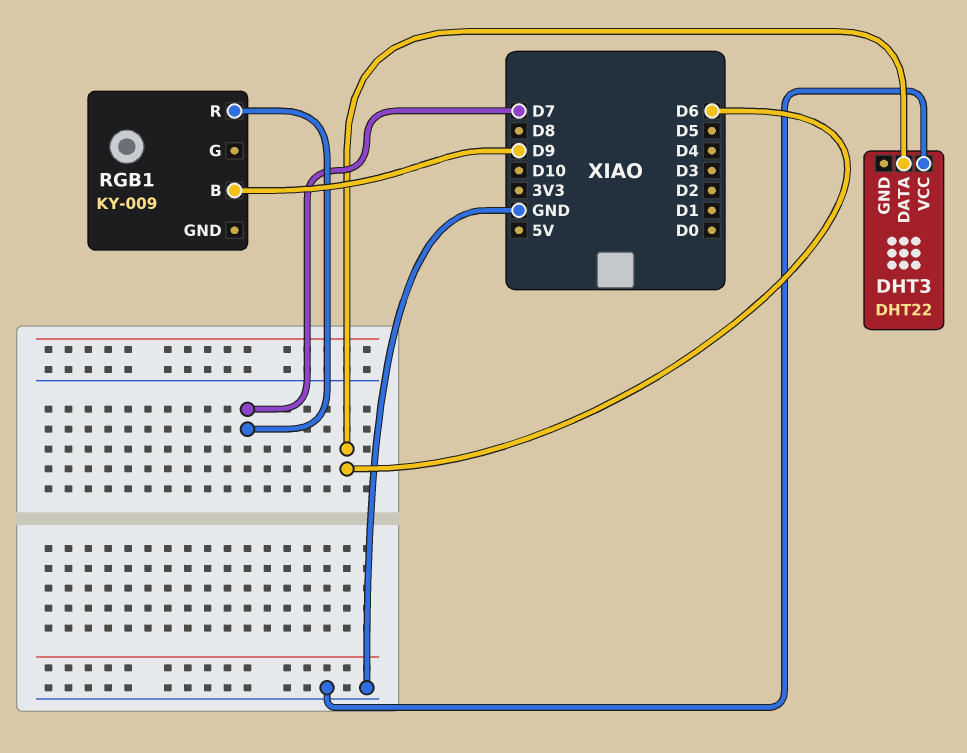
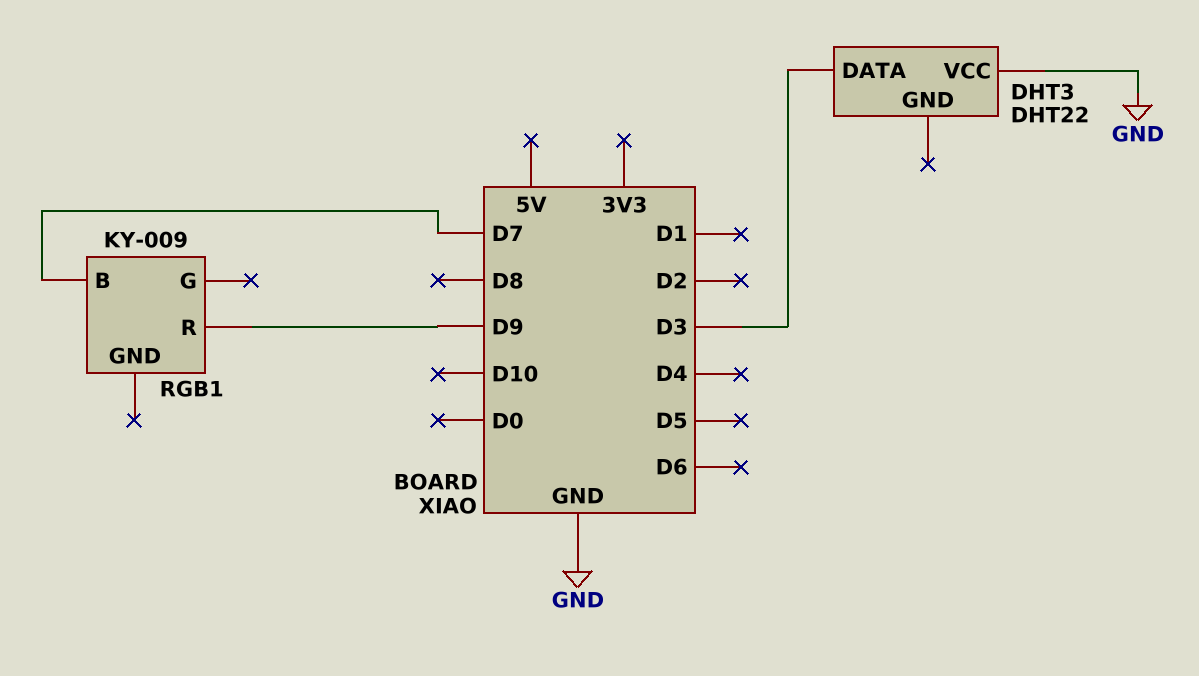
DHT3 pin DATA: D6 -> D3
RGB1 pin B: D9 -> D7
RGB1 pin R: D7 -> D9

